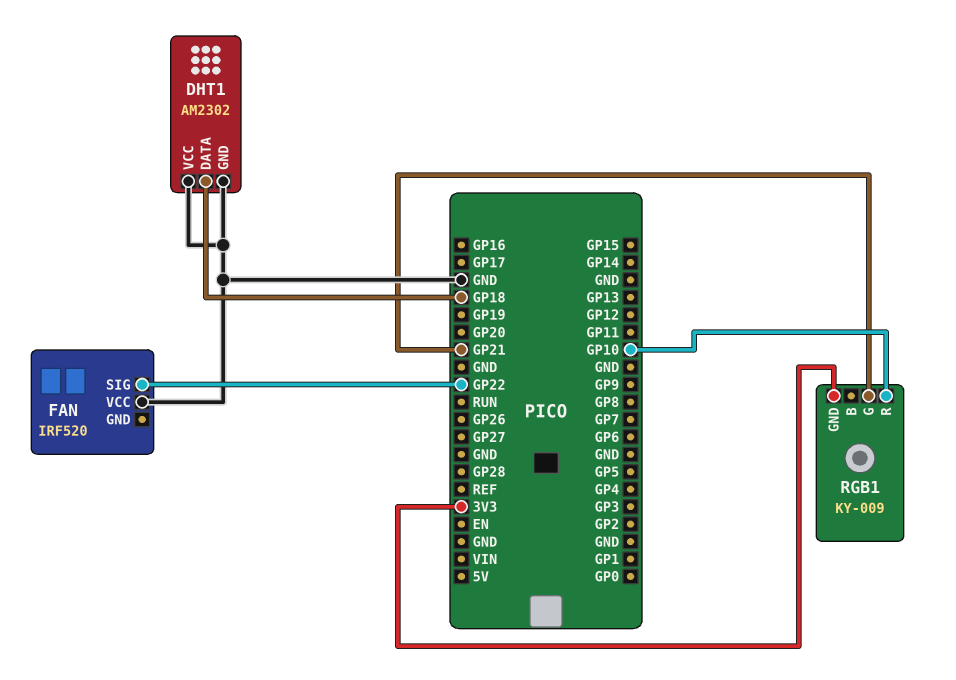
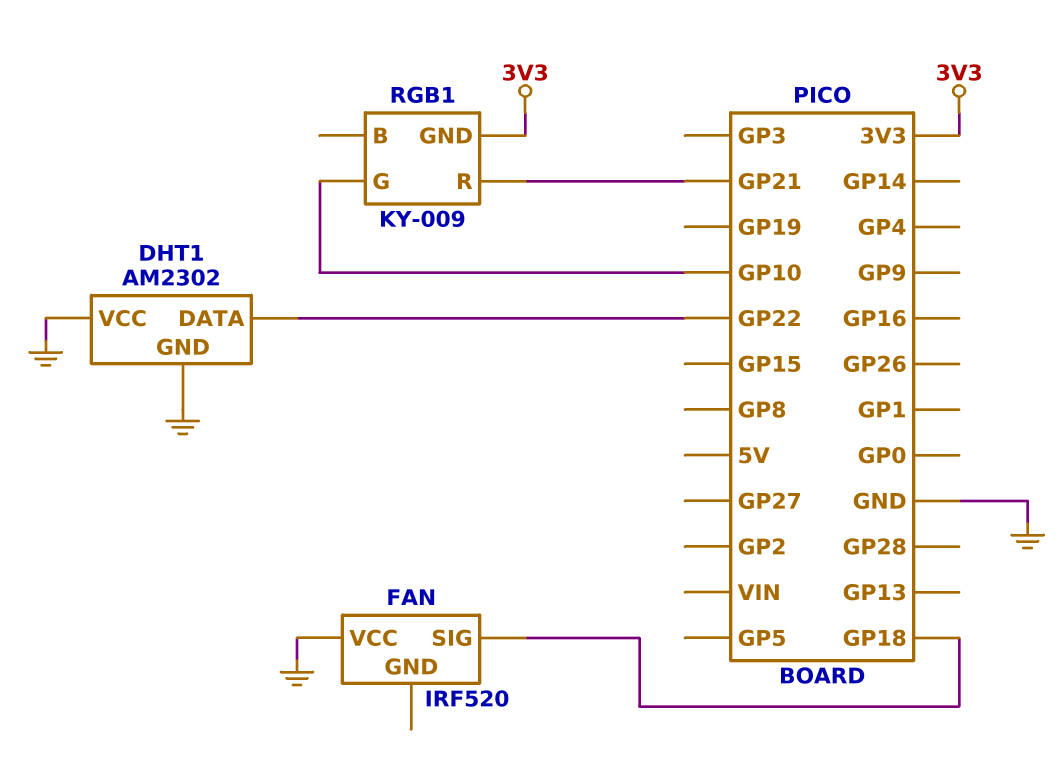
DHT1 pin DATA: GP18 -> GP22
FAN pin SIG: GP22 -> GP18
RGB1 pin G: GP21 -> GP10
RGB1 pin R: GP10 -> GP21

